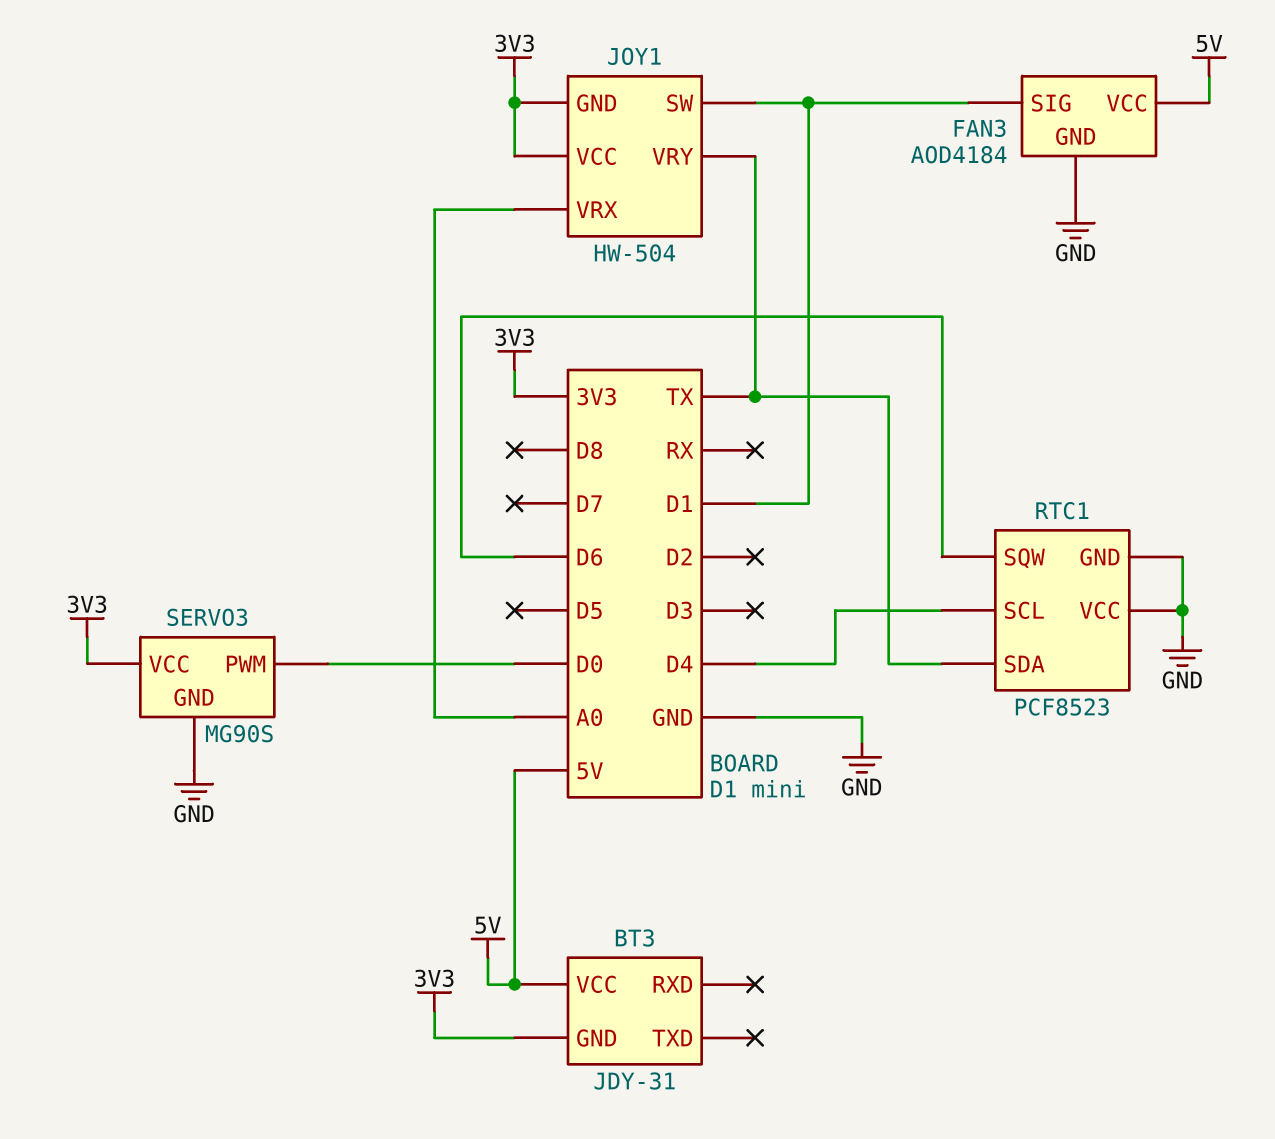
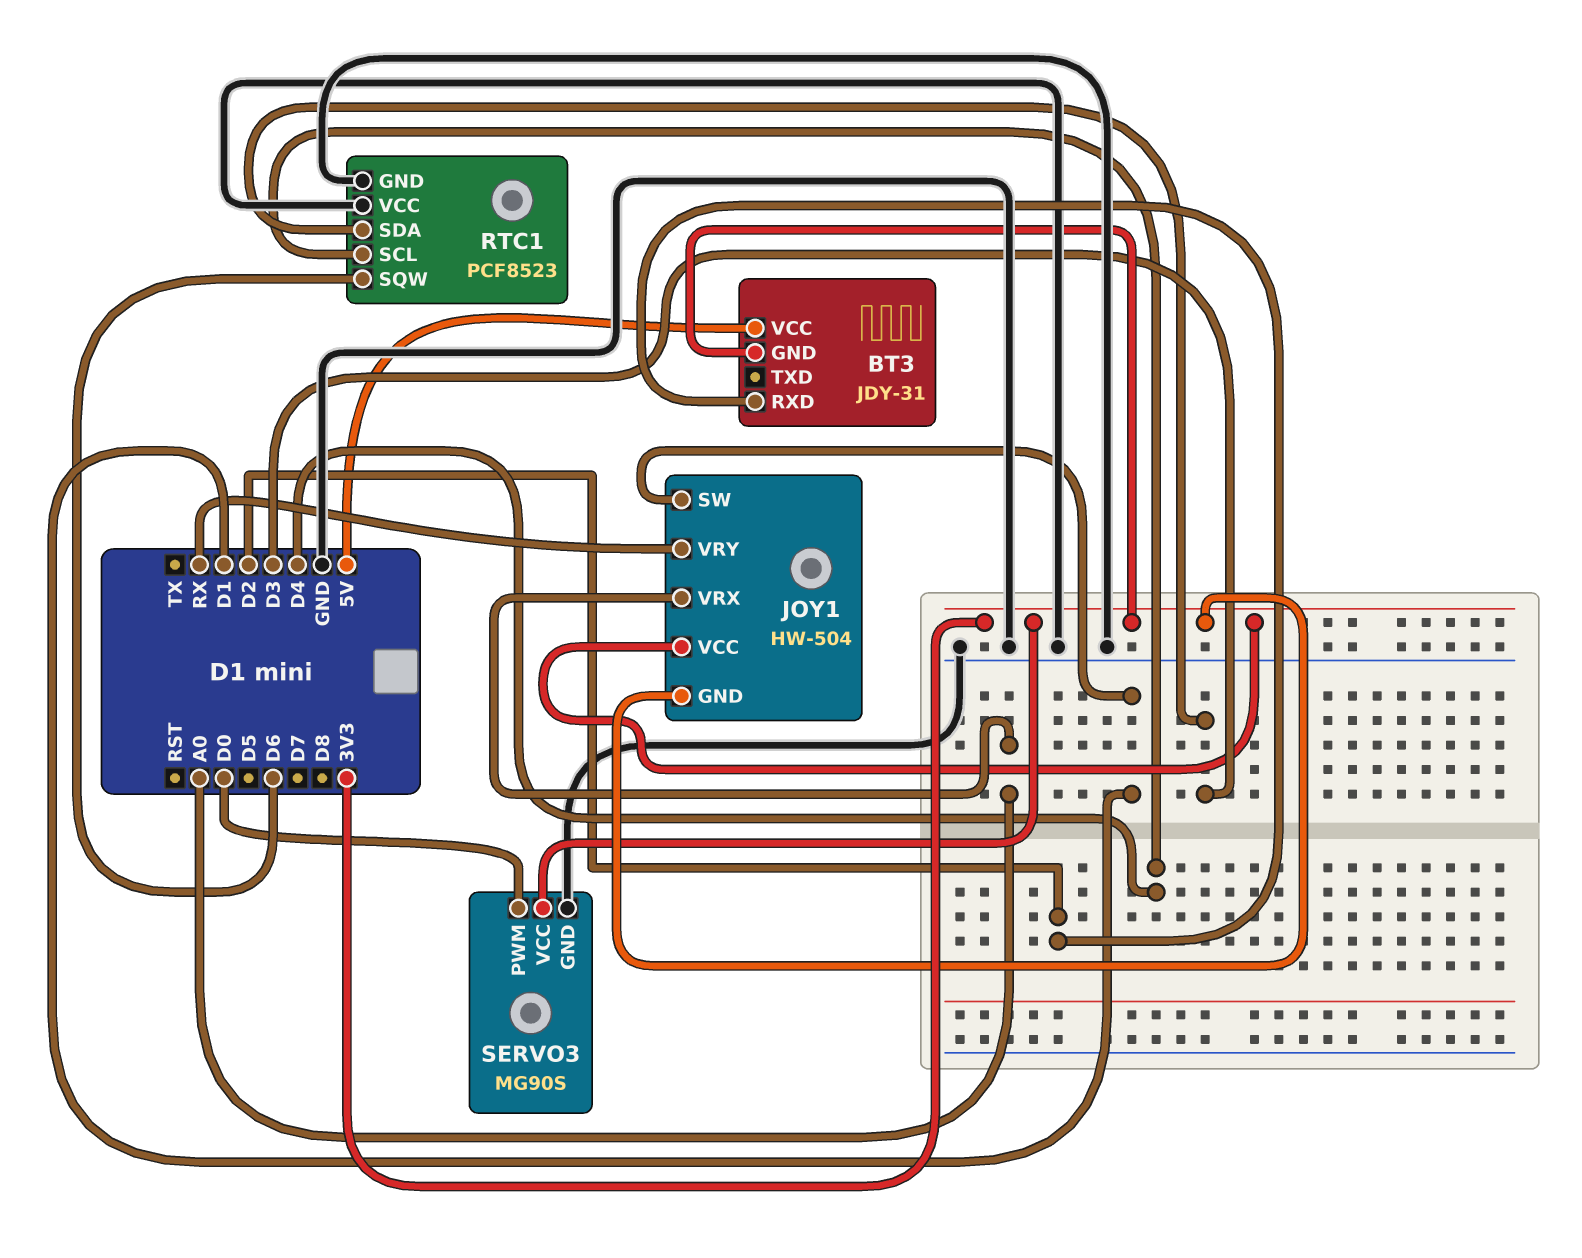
BT3 pin RXD: none -> D2
FAN3: AOD4184 -> none
FAN3 pin GND: GND -> none
FAN3 pin SIG: D1 -> none
FAN3 pin VCC: 5V -> none
JOY1 pin VRY: TX -> RX
RTC1 pin SDA: TX -> D3

